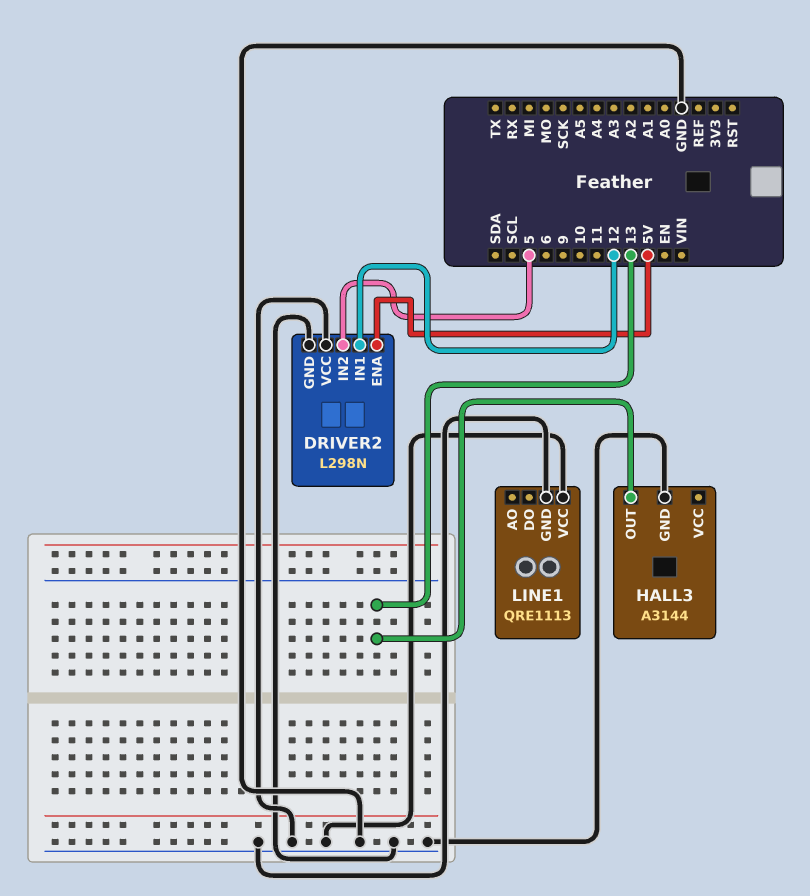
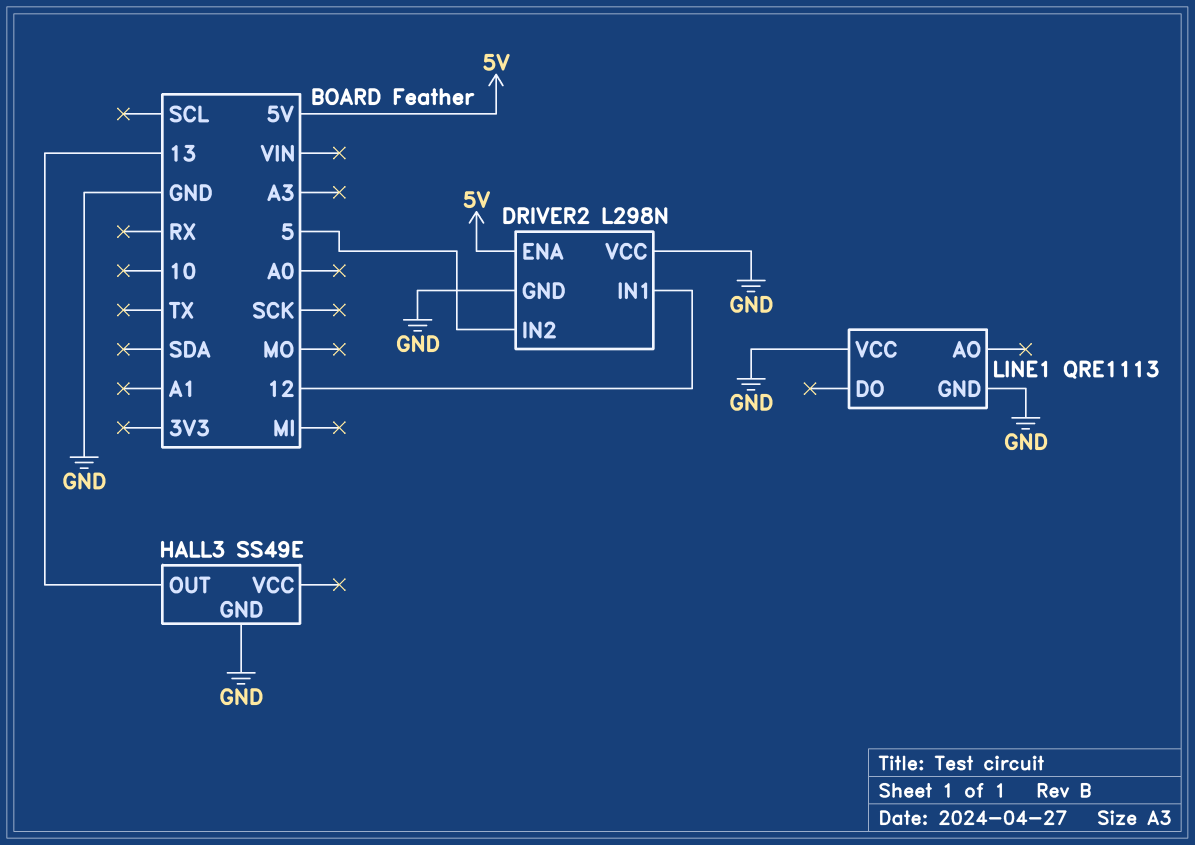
HALL3: A3144 -> SS49E

